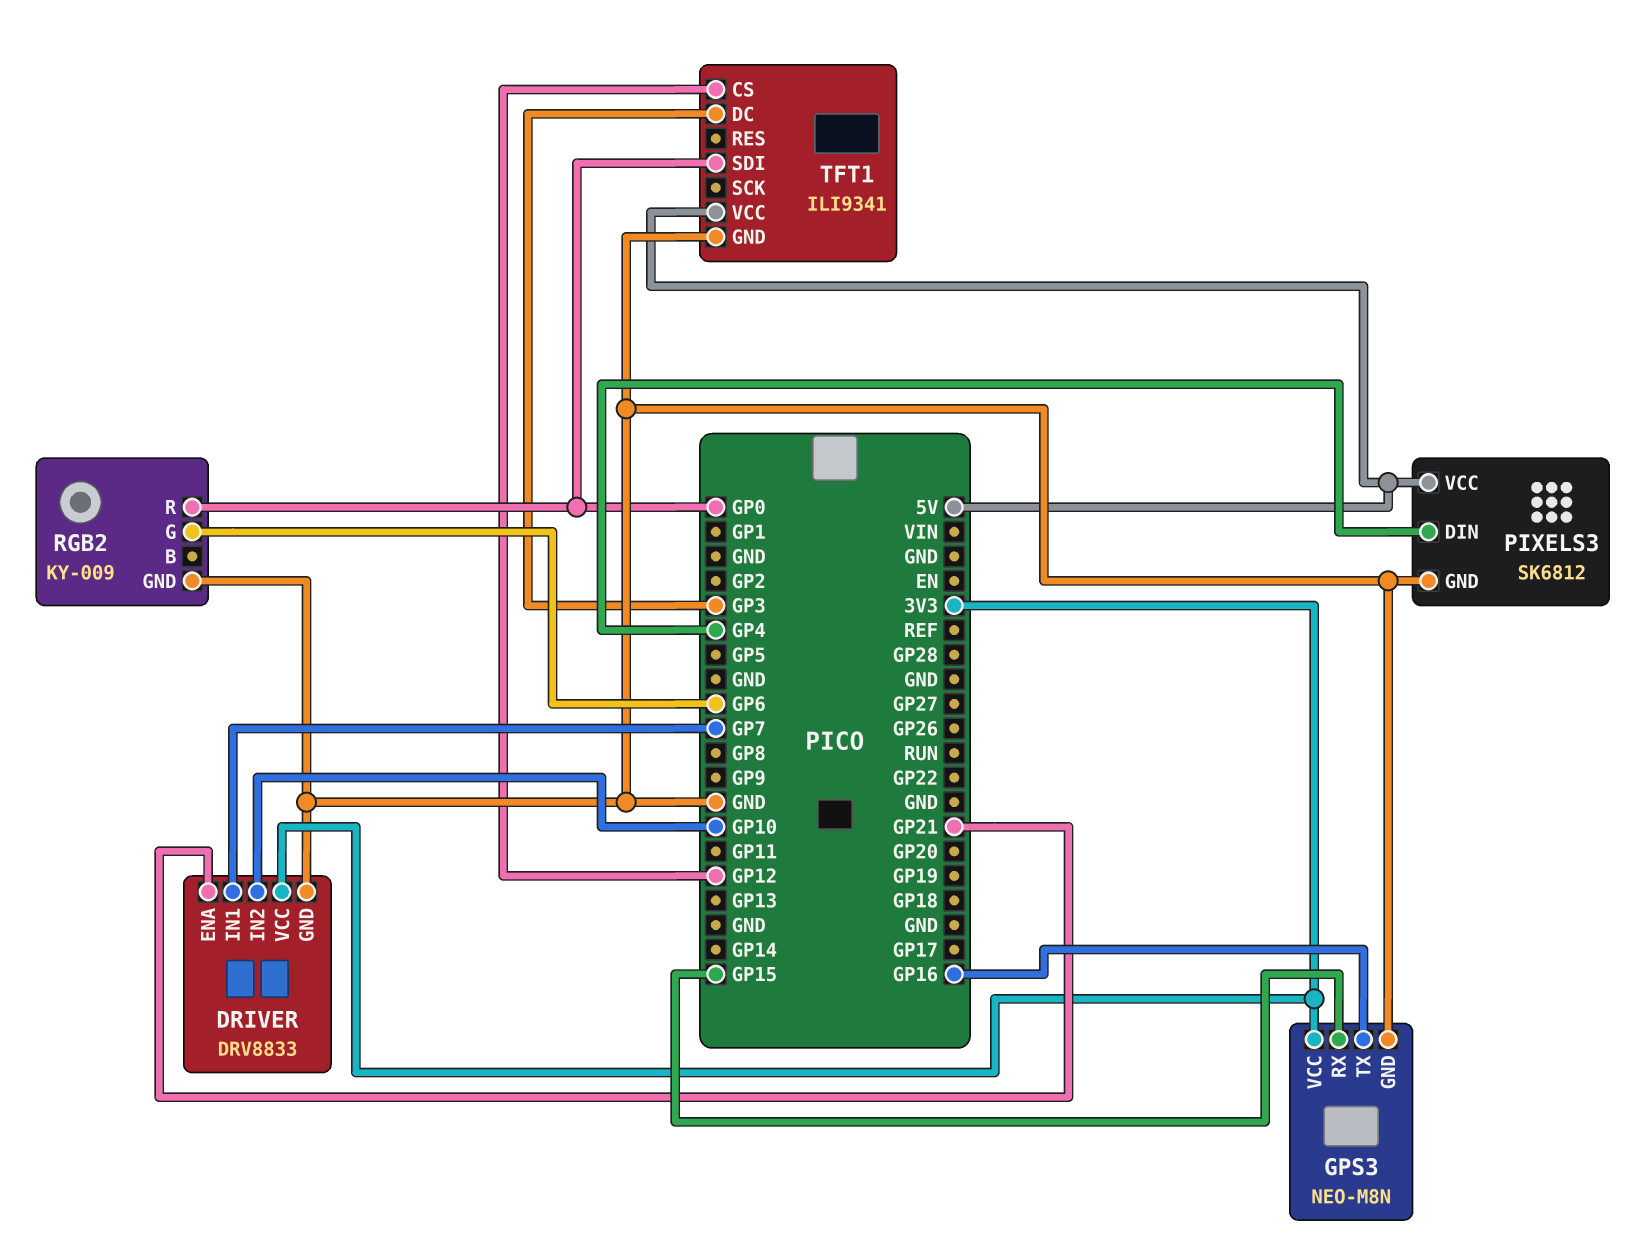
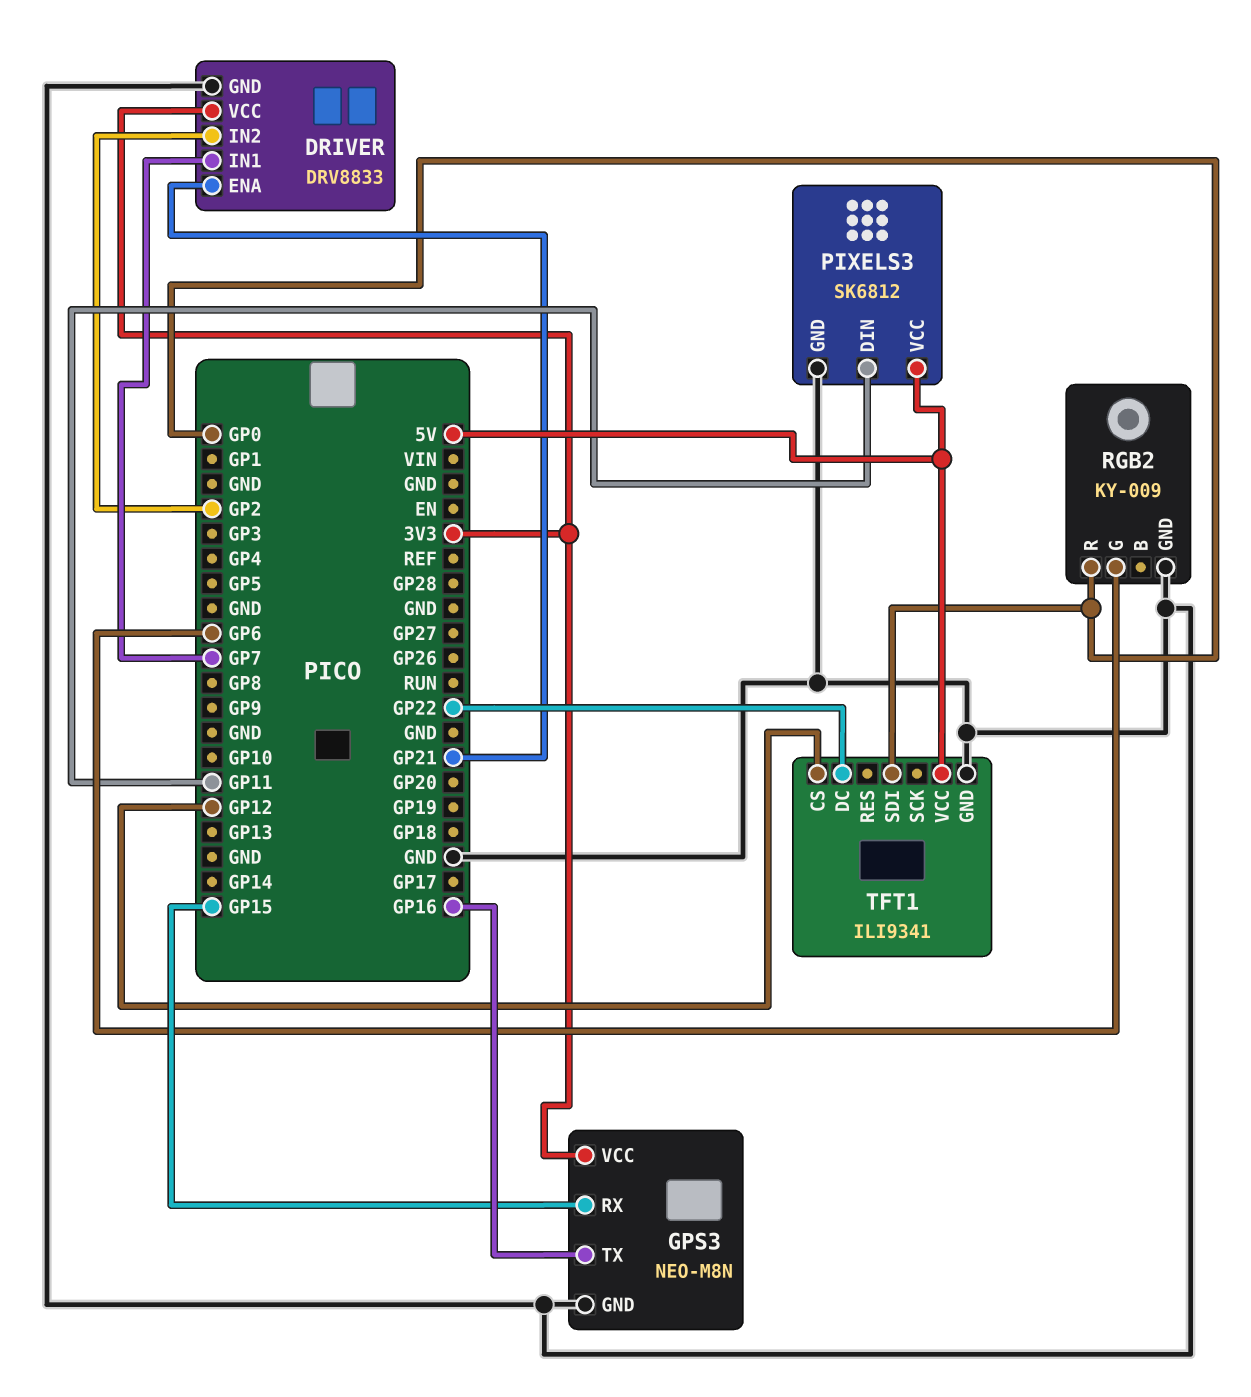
DRIVER pin IN2: GP10 -> GP2
PIXELS3 pin DIN: GP4 -> GP11
TFT1 pin DC: GP3 -> GP22

